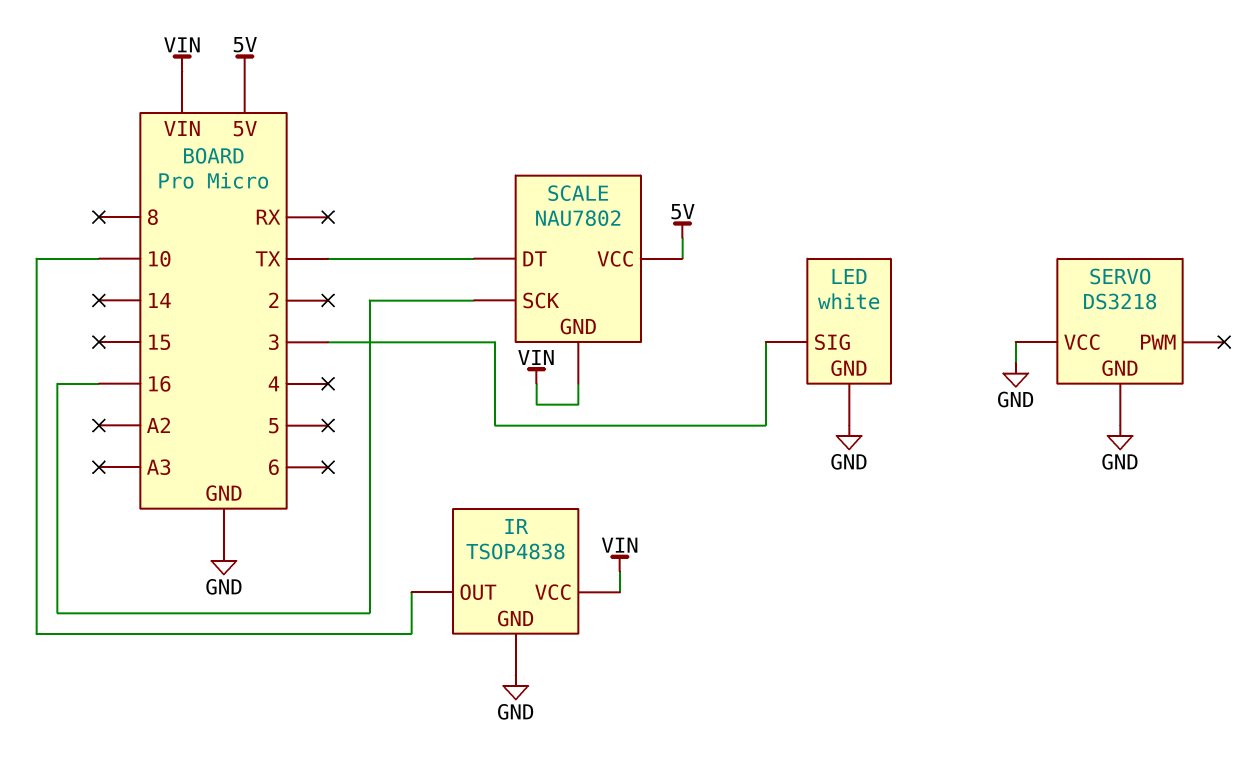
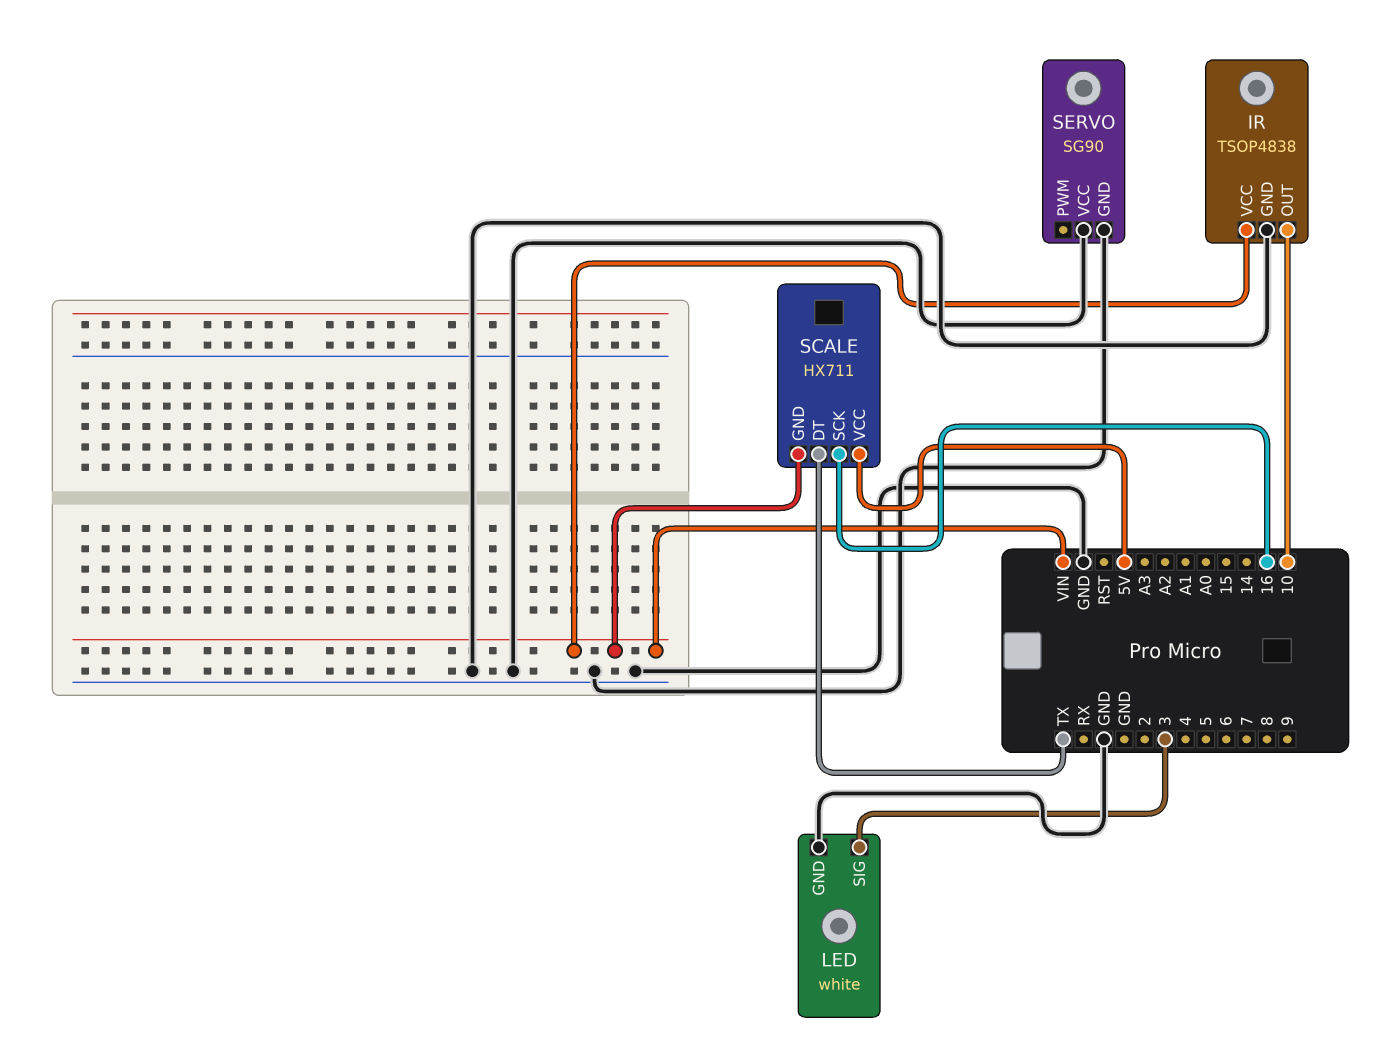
SCALE: NAU7802 -> HX711
SERVO: DS3218 -> SG90

